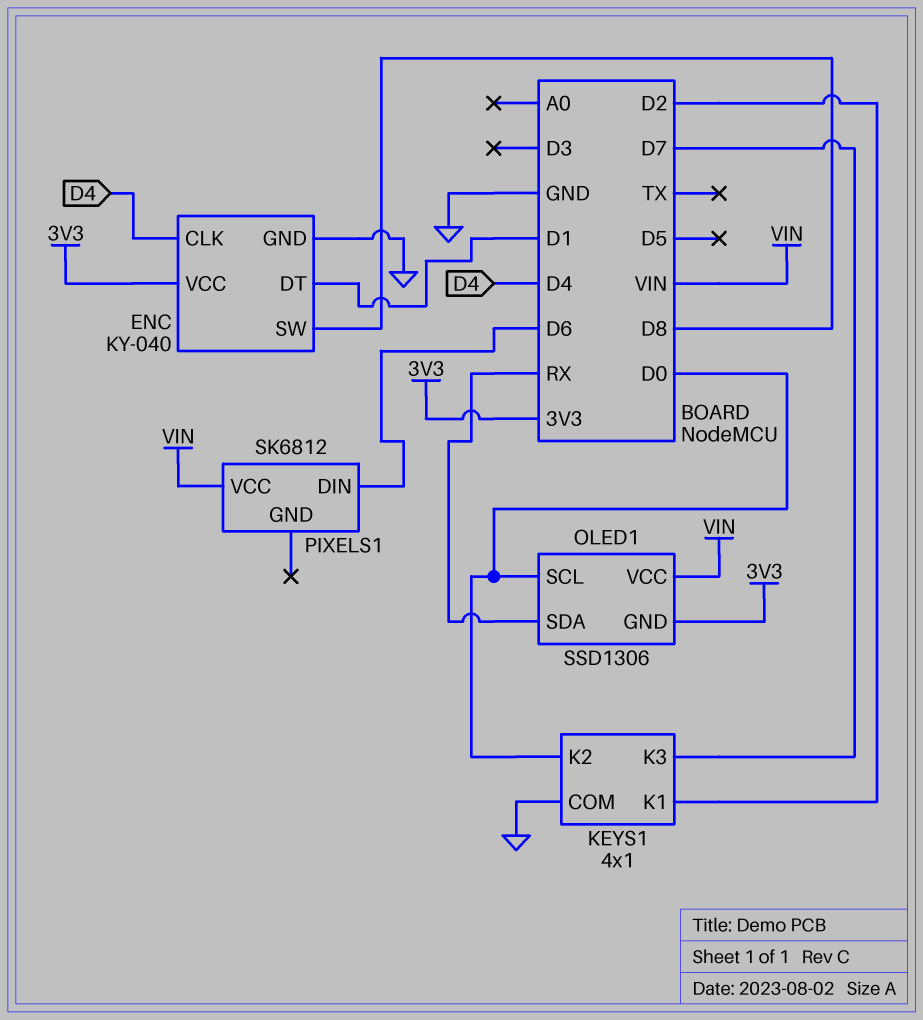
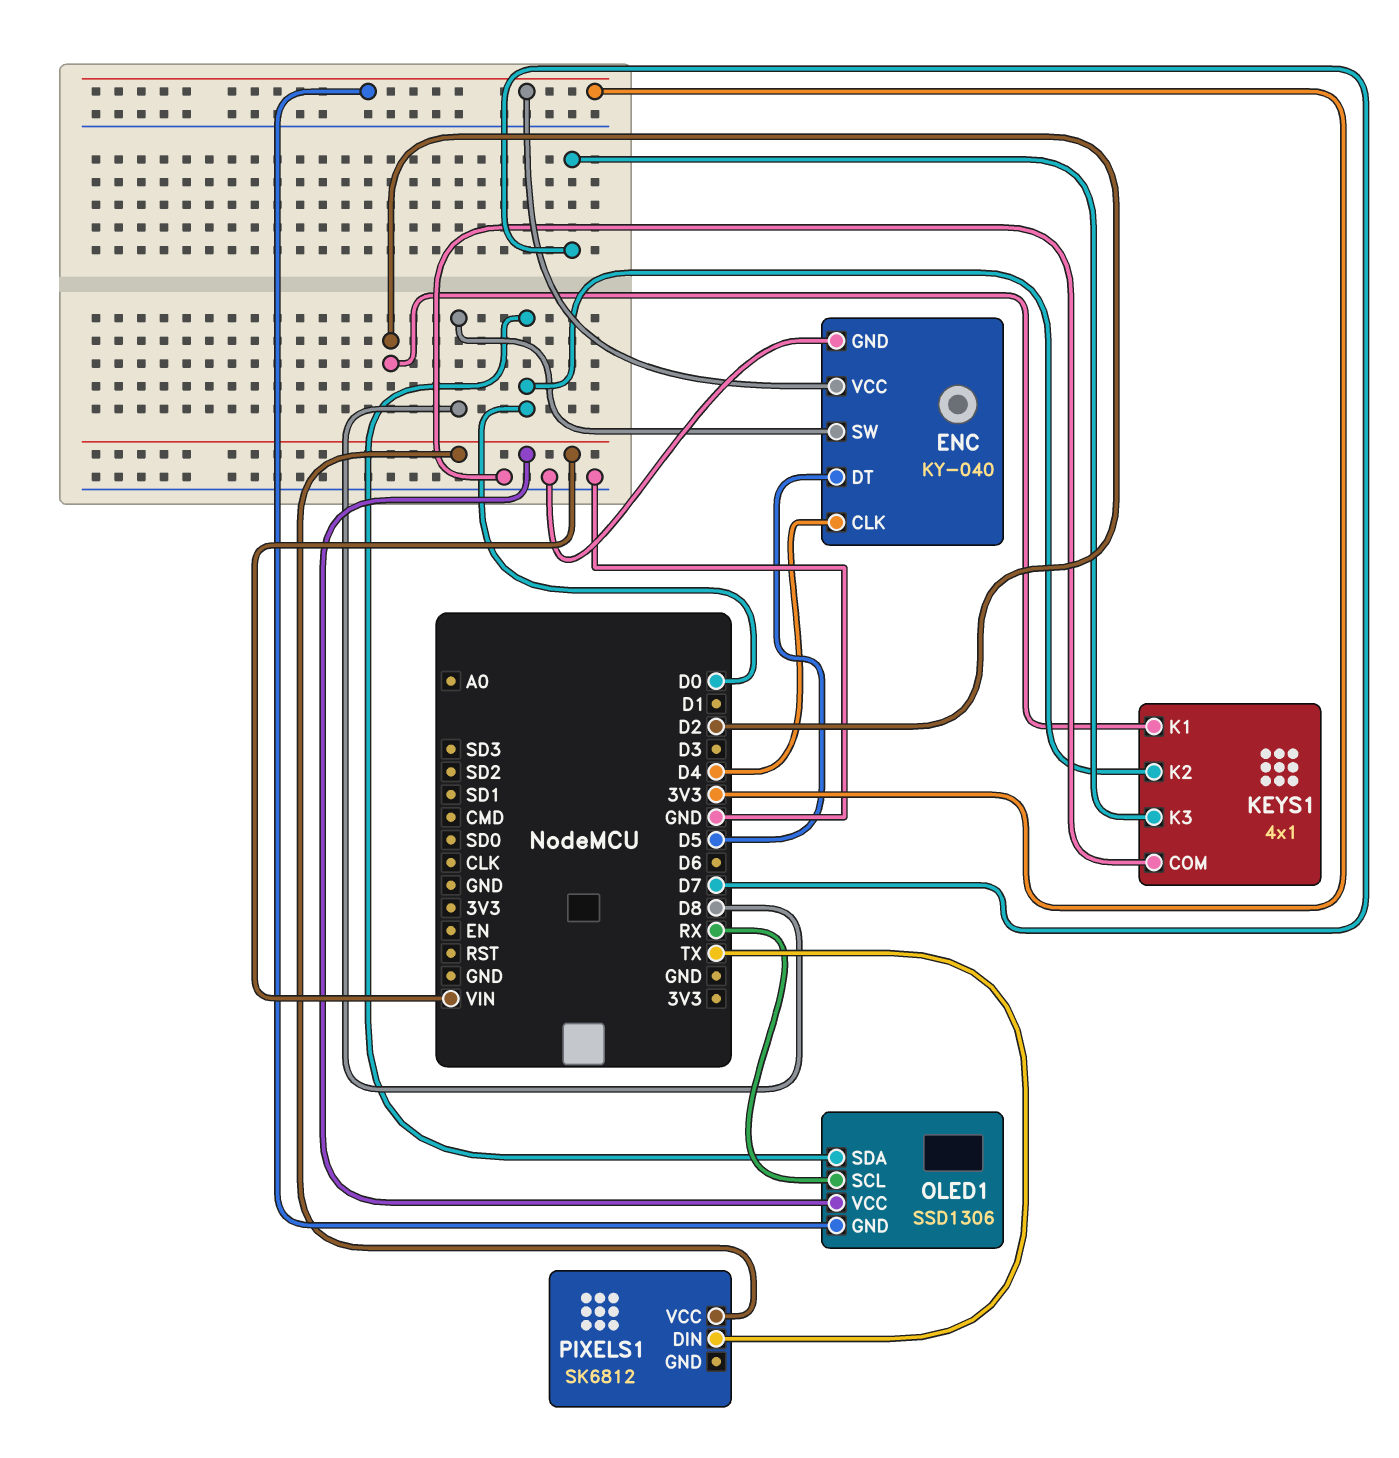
ENC pin DT: D1 -> D5
OLED1 pin SCL: D0 -> RX
OLED1 pin SDA: RX -> D0
PIXELS1 pin DIN: D6 -> TX

